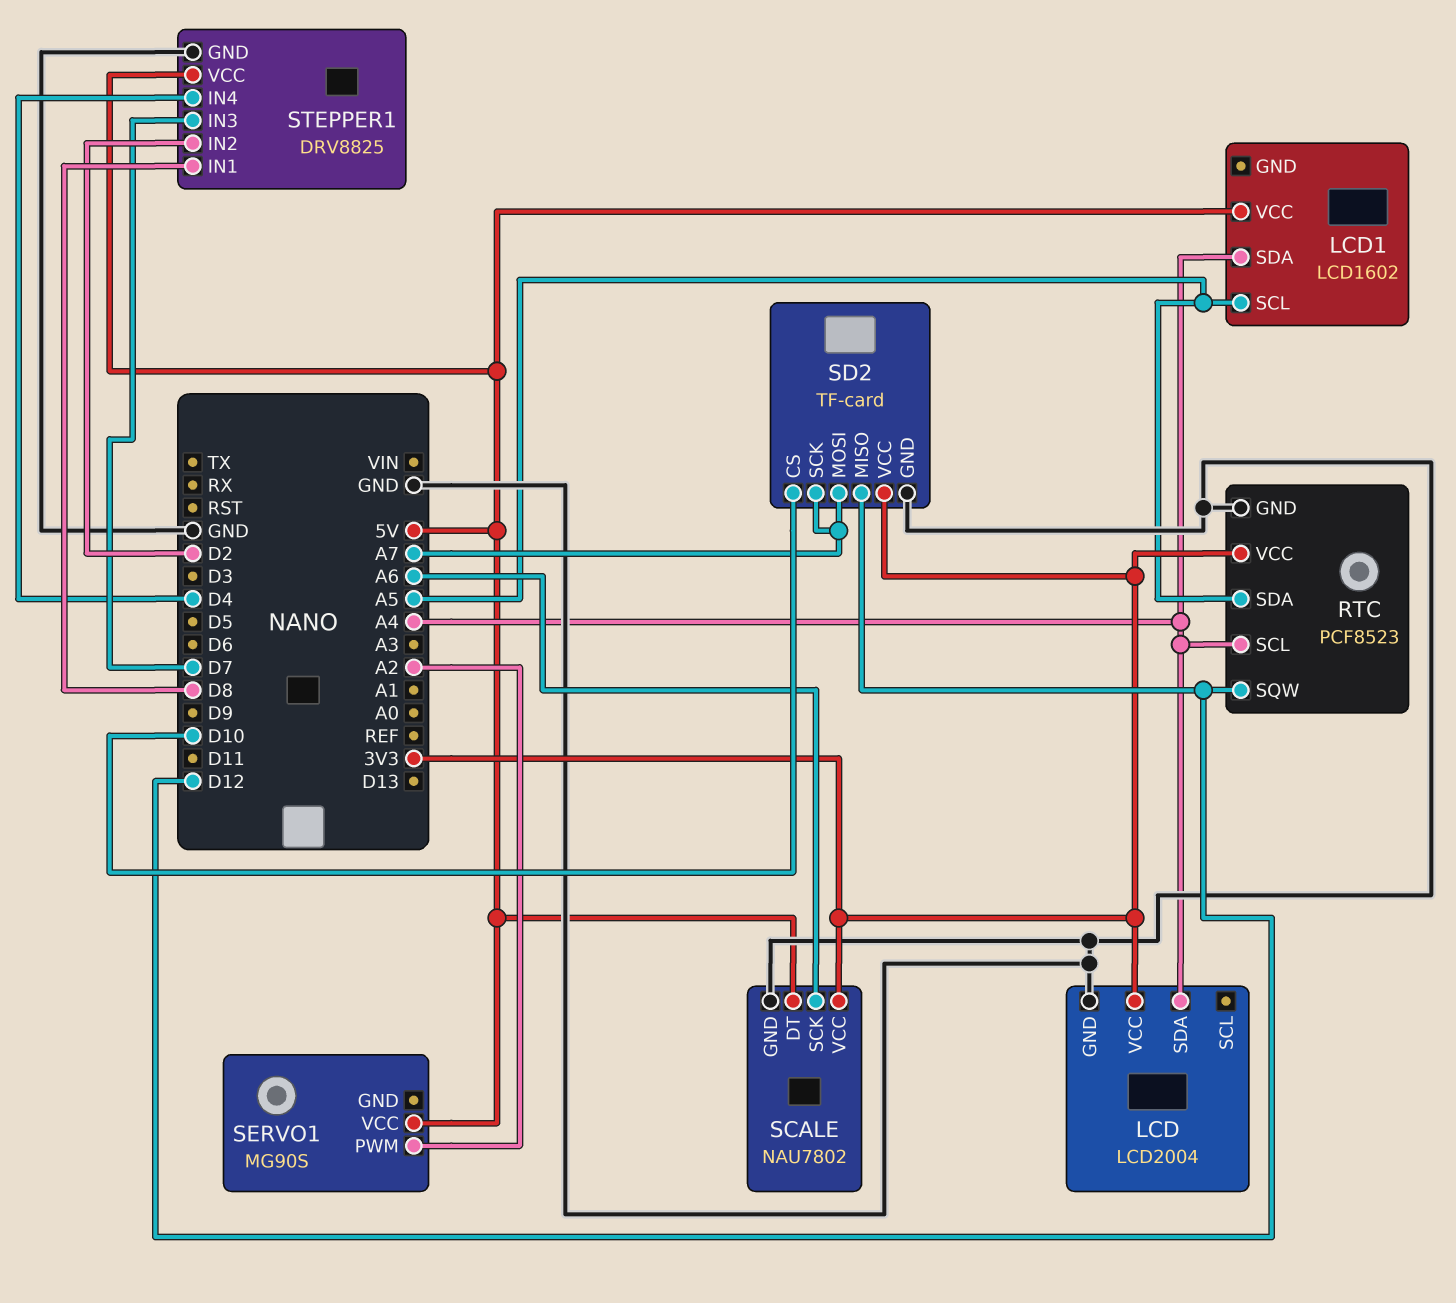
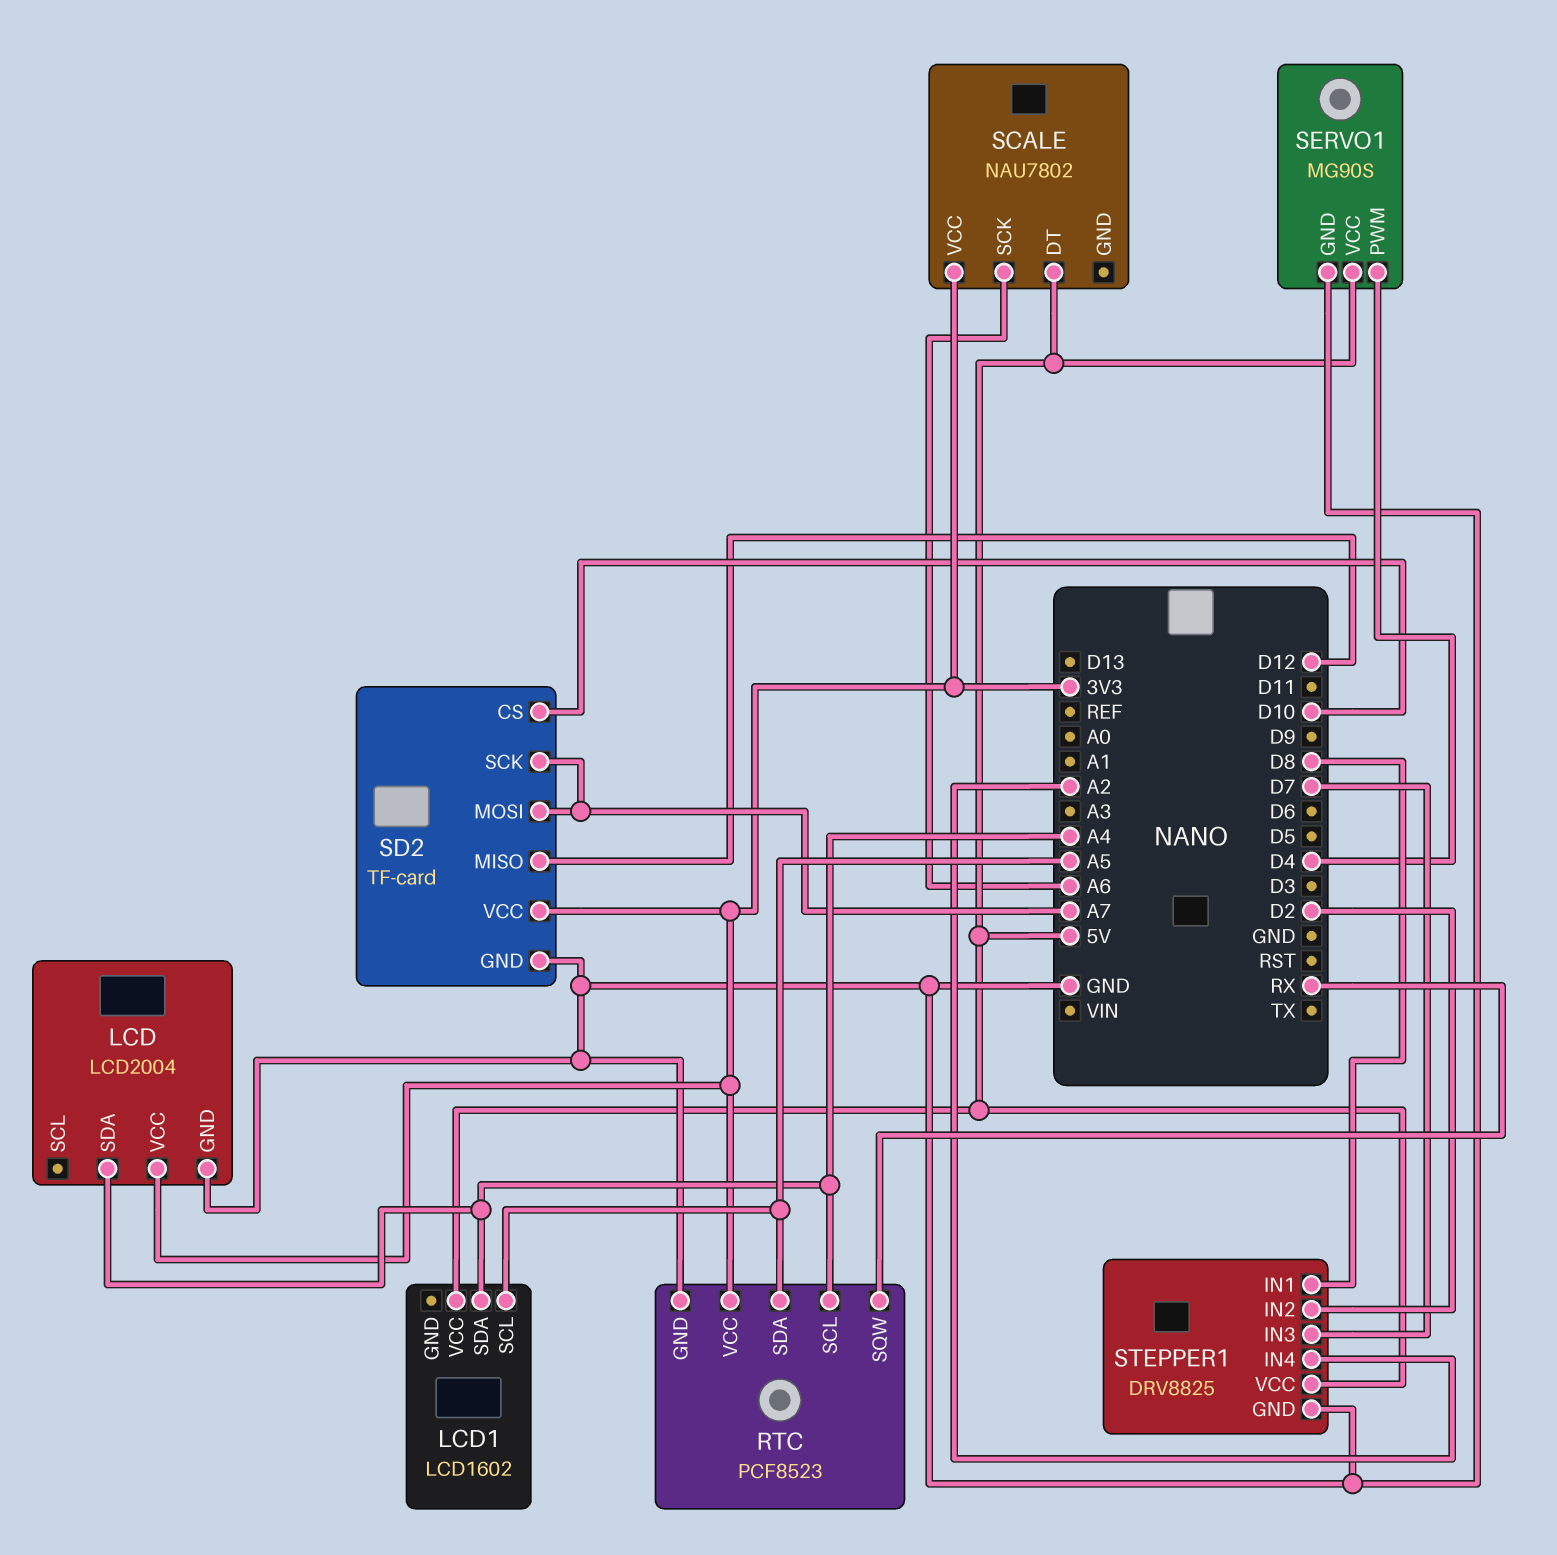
RTC pin SQW: D12 -> RX
SCALE pin GND: GND -> none
SERVO1 pin GND: none -> GND
SERVO1 pin PWM: A2 -> D4
STEPPER1 pin IN4: D4 -> A2

